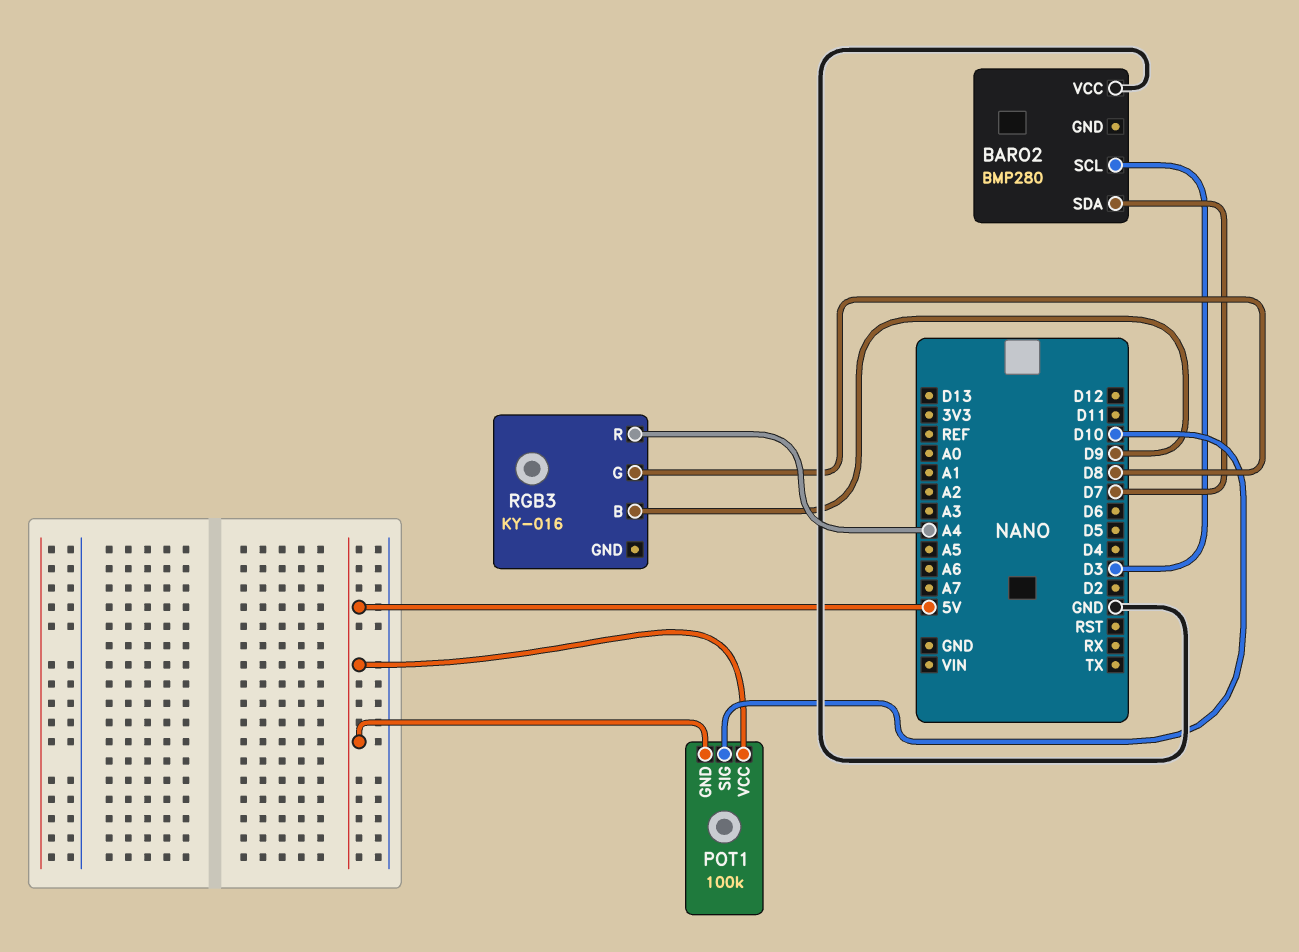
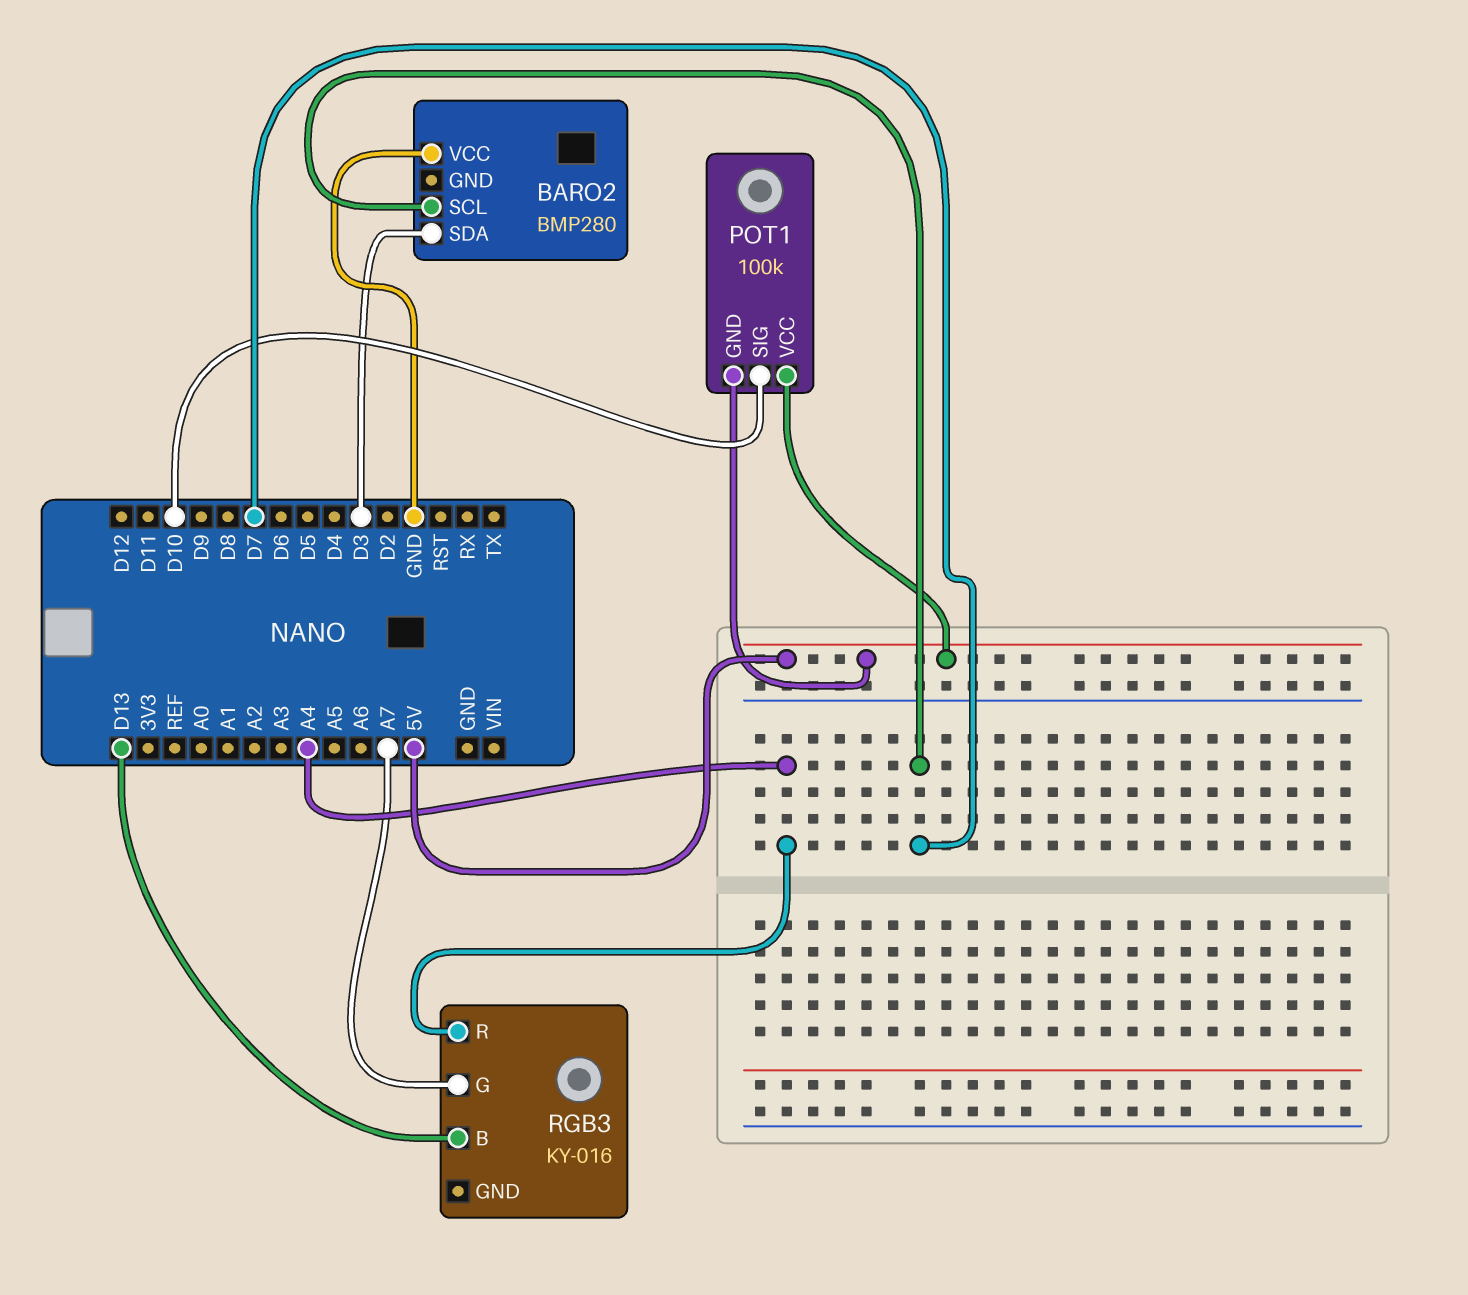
BARO2 pin SCL: D3 -> D7
BARO2 pin SDA: D7 -> D3
RGB3 pin B: D9 -> D13
RGB3 pin G: D8 -> A7

